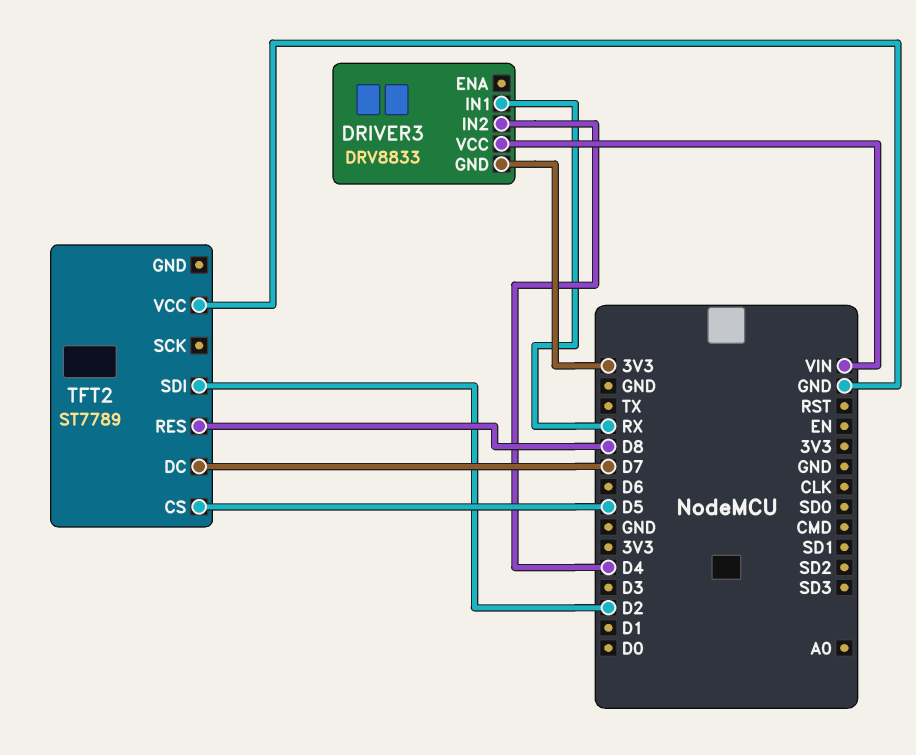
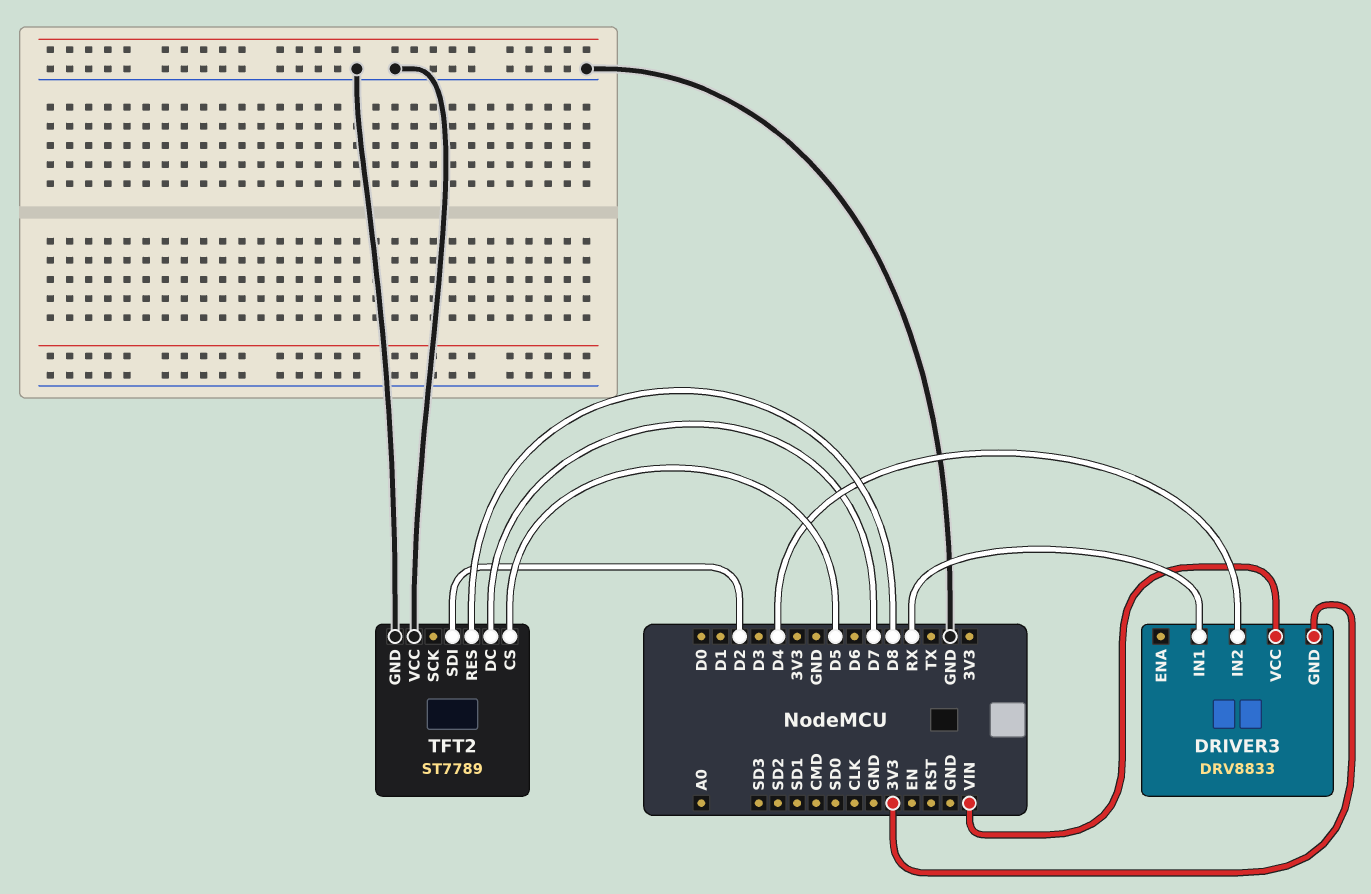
TFT2 pin GND: none -> GND

